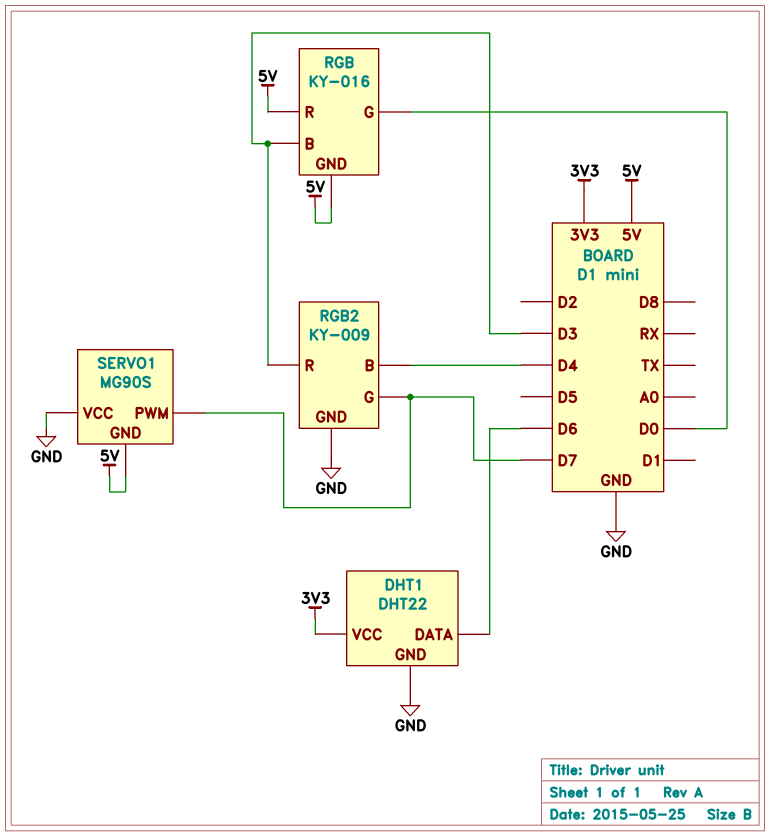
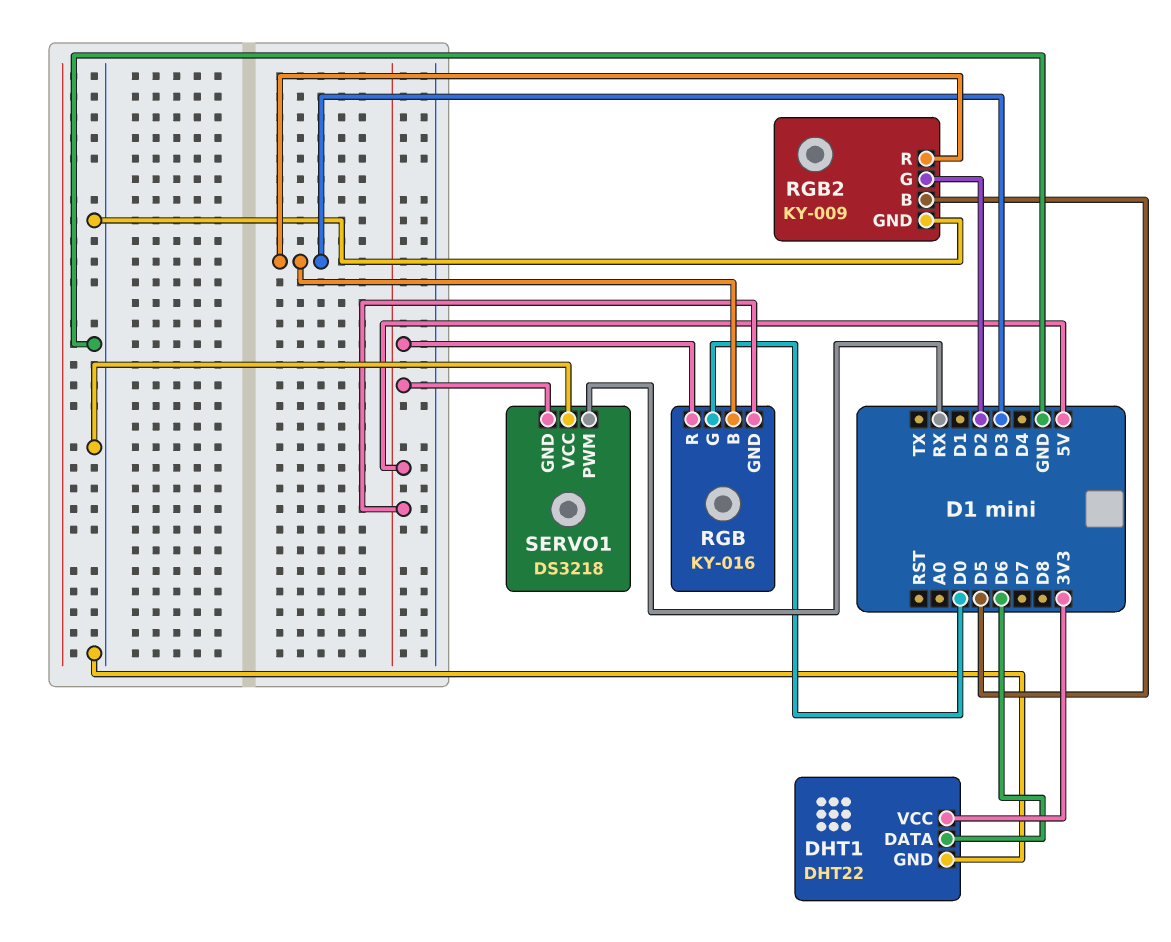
RGB2 pin B: D4 -> D5
RGB2 pin G: D7 -> D2
SERVO1: MG90S -> DS3218
SERVO1 pin PWM: D7 -> RX

